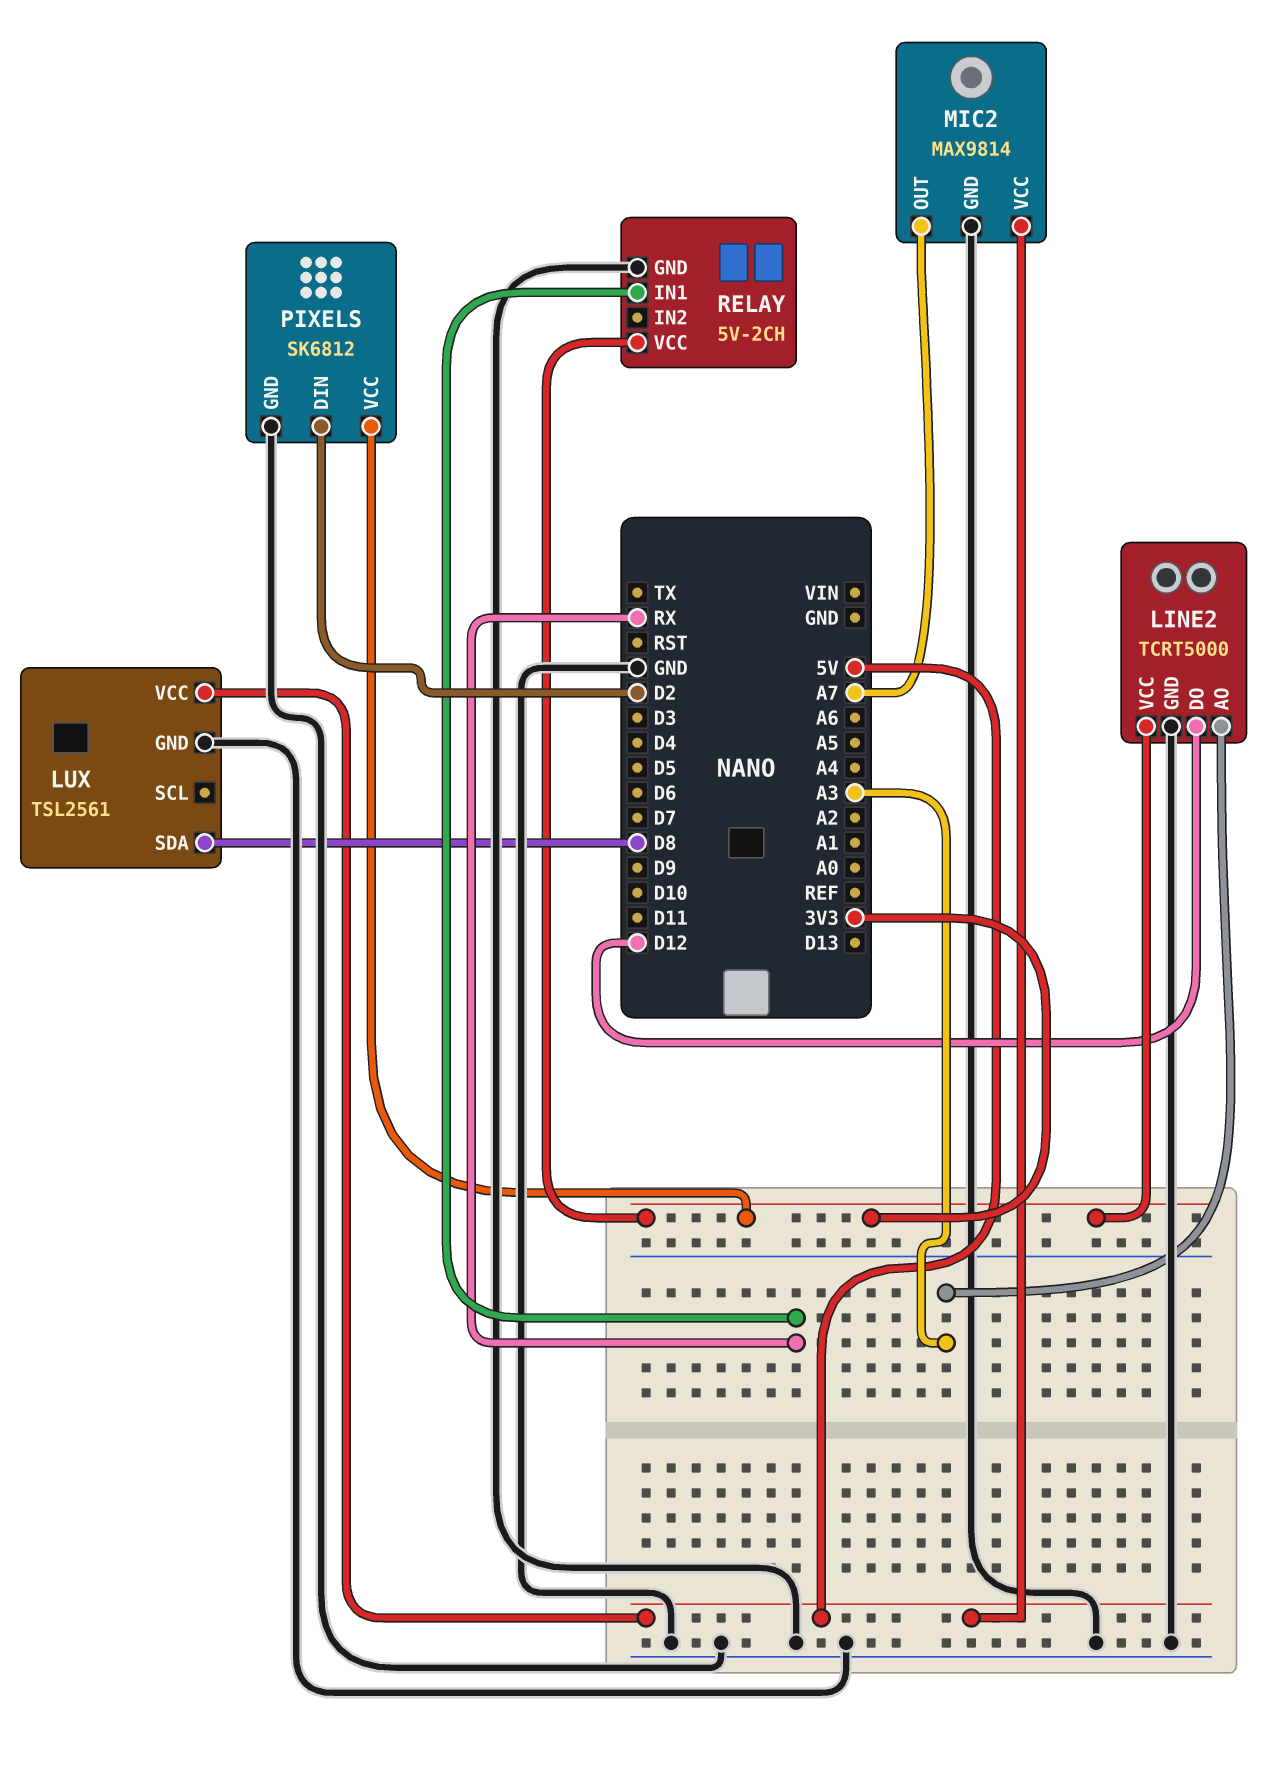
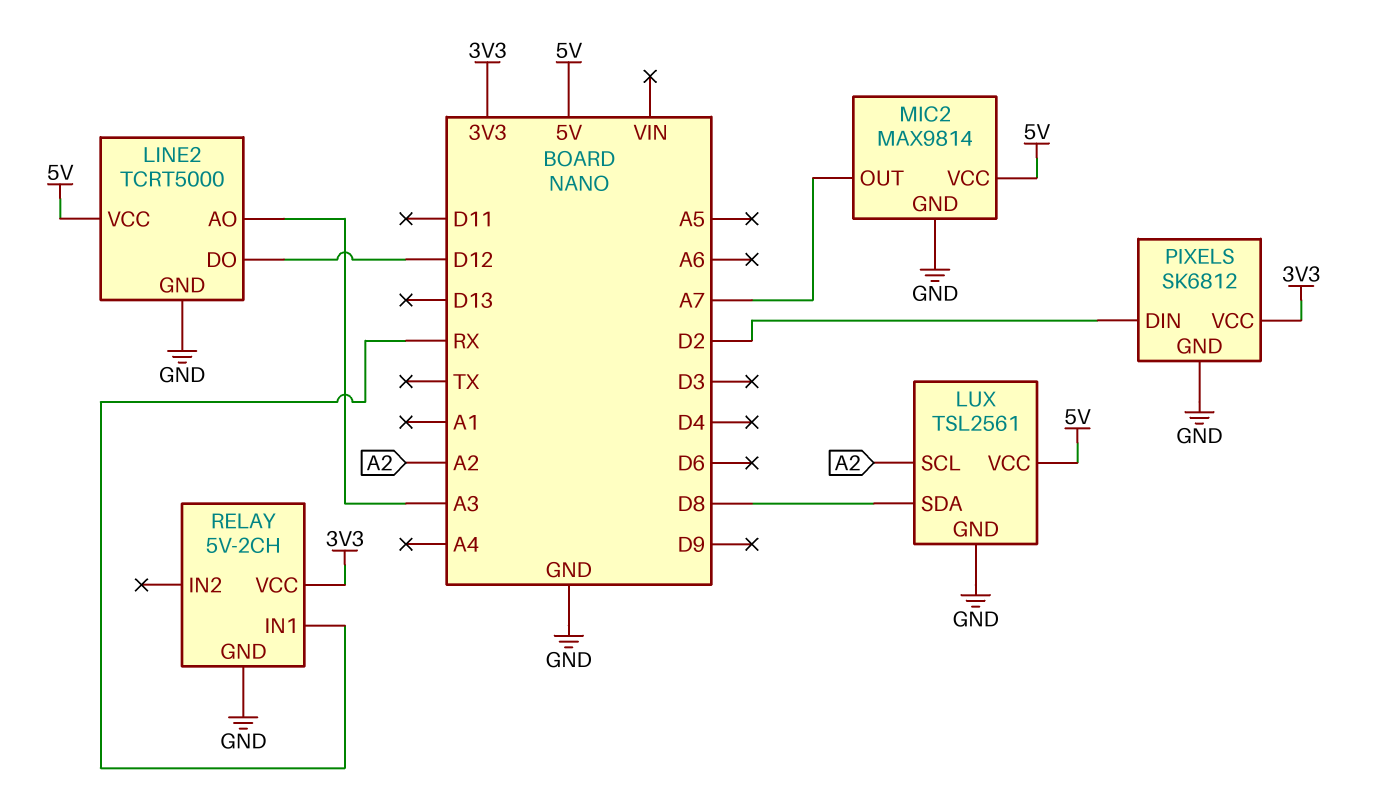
LINE2 pin VCC: 3V3 -> 5V
LUX pin SCL: none -> A2

